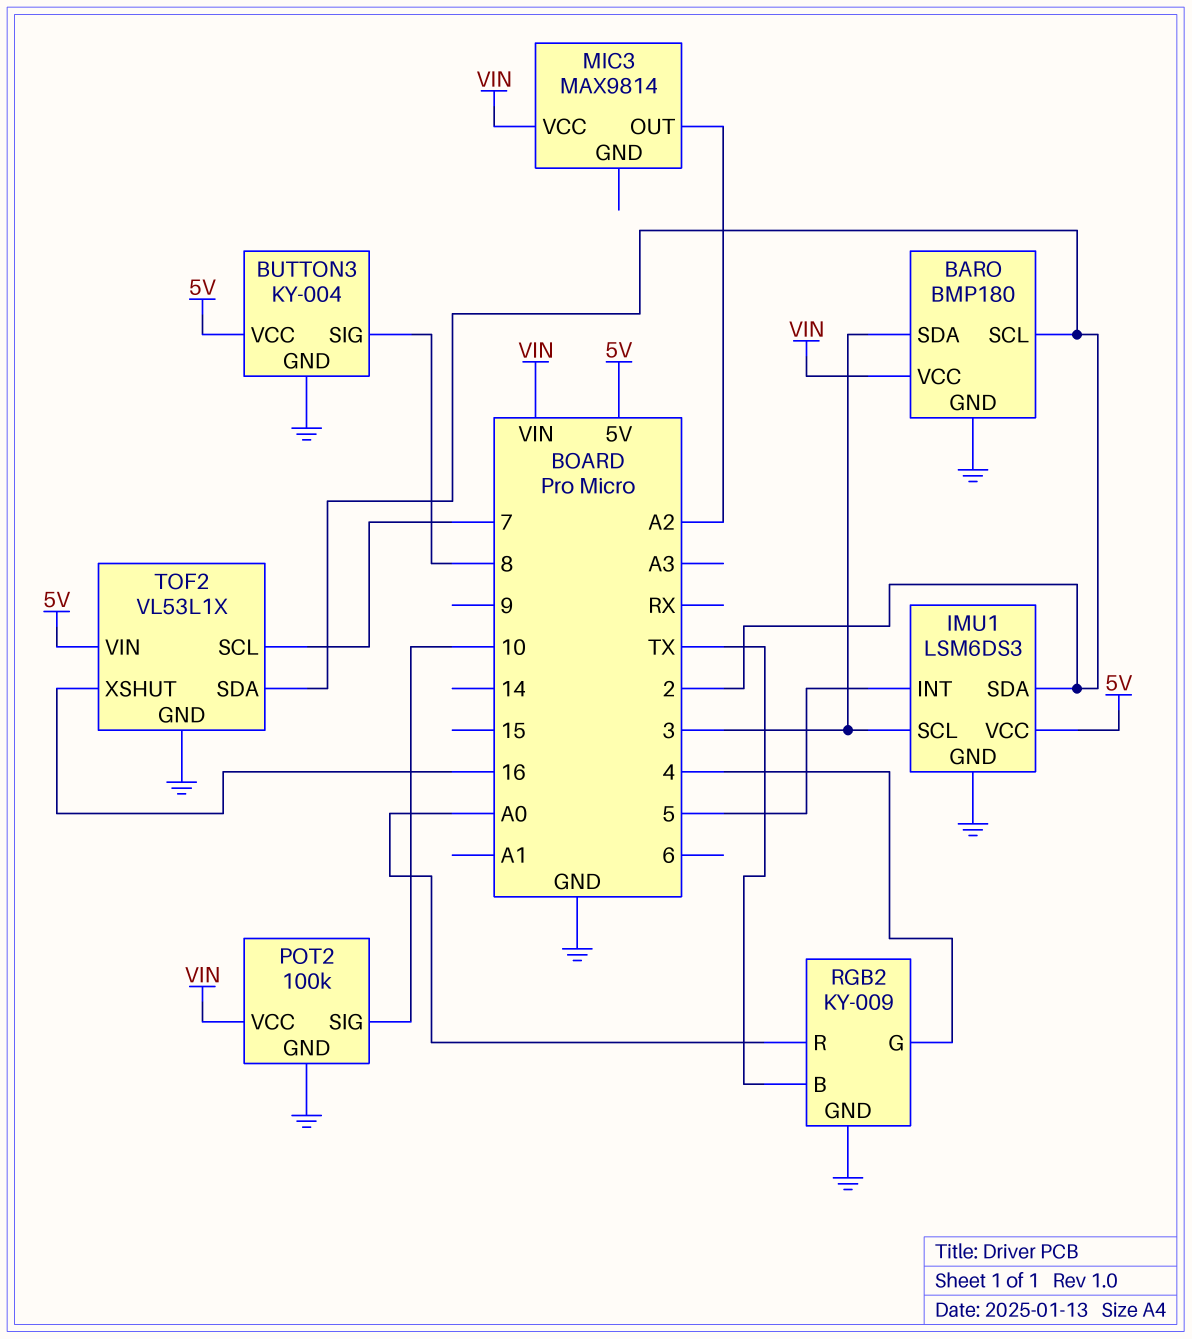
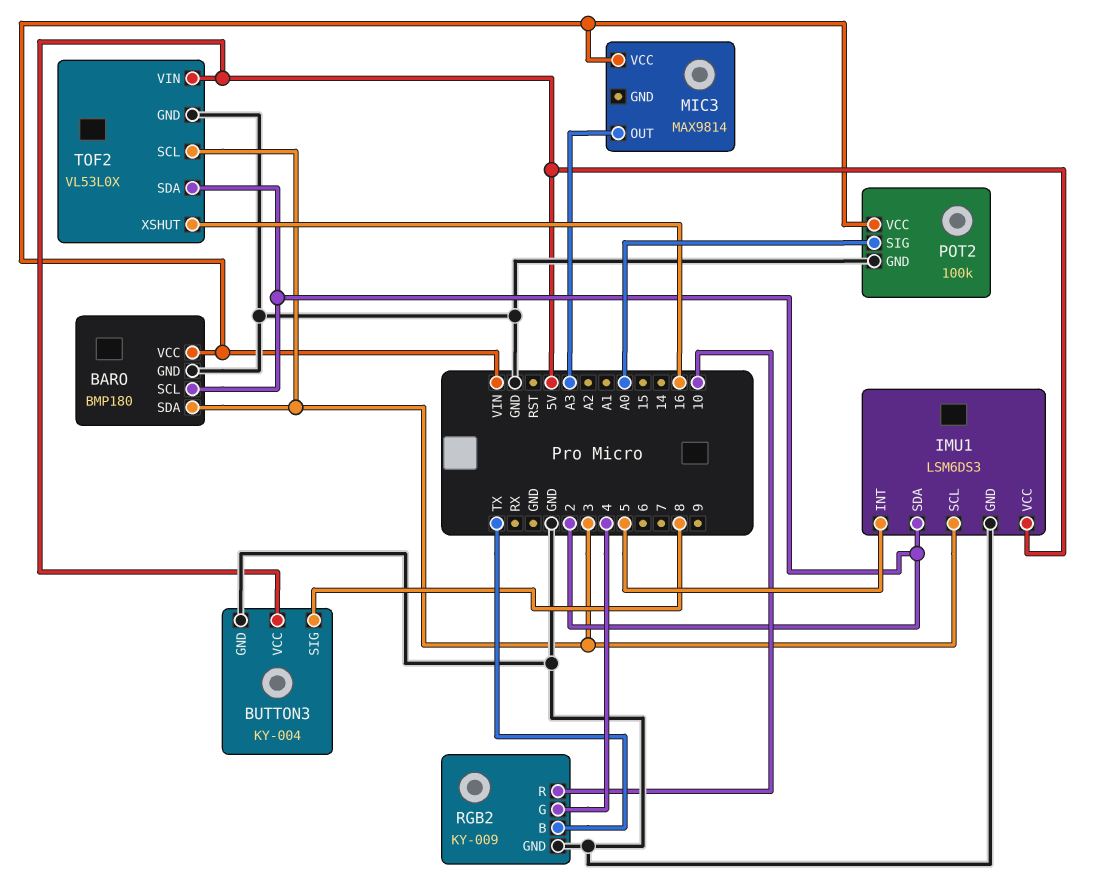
MIC3 pin OUT: A2 -> A3
POT2 pin SIG: 10 -> A0
RGB2 pin R: A0 -> 10
TOF2: VL53L1X -> VL53L0X
TOF2 pin SCL: 7 -> 3

